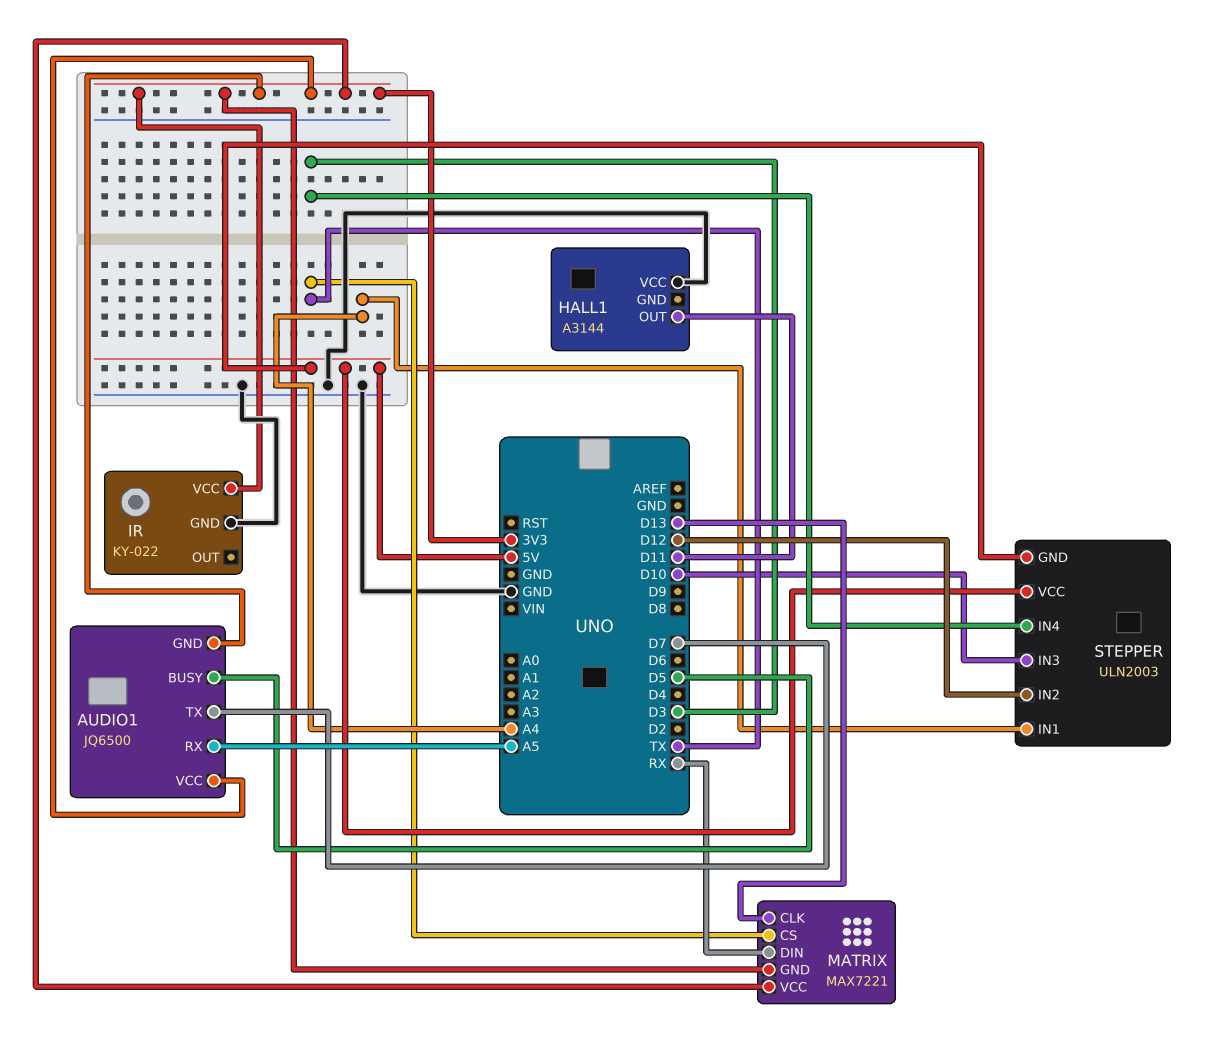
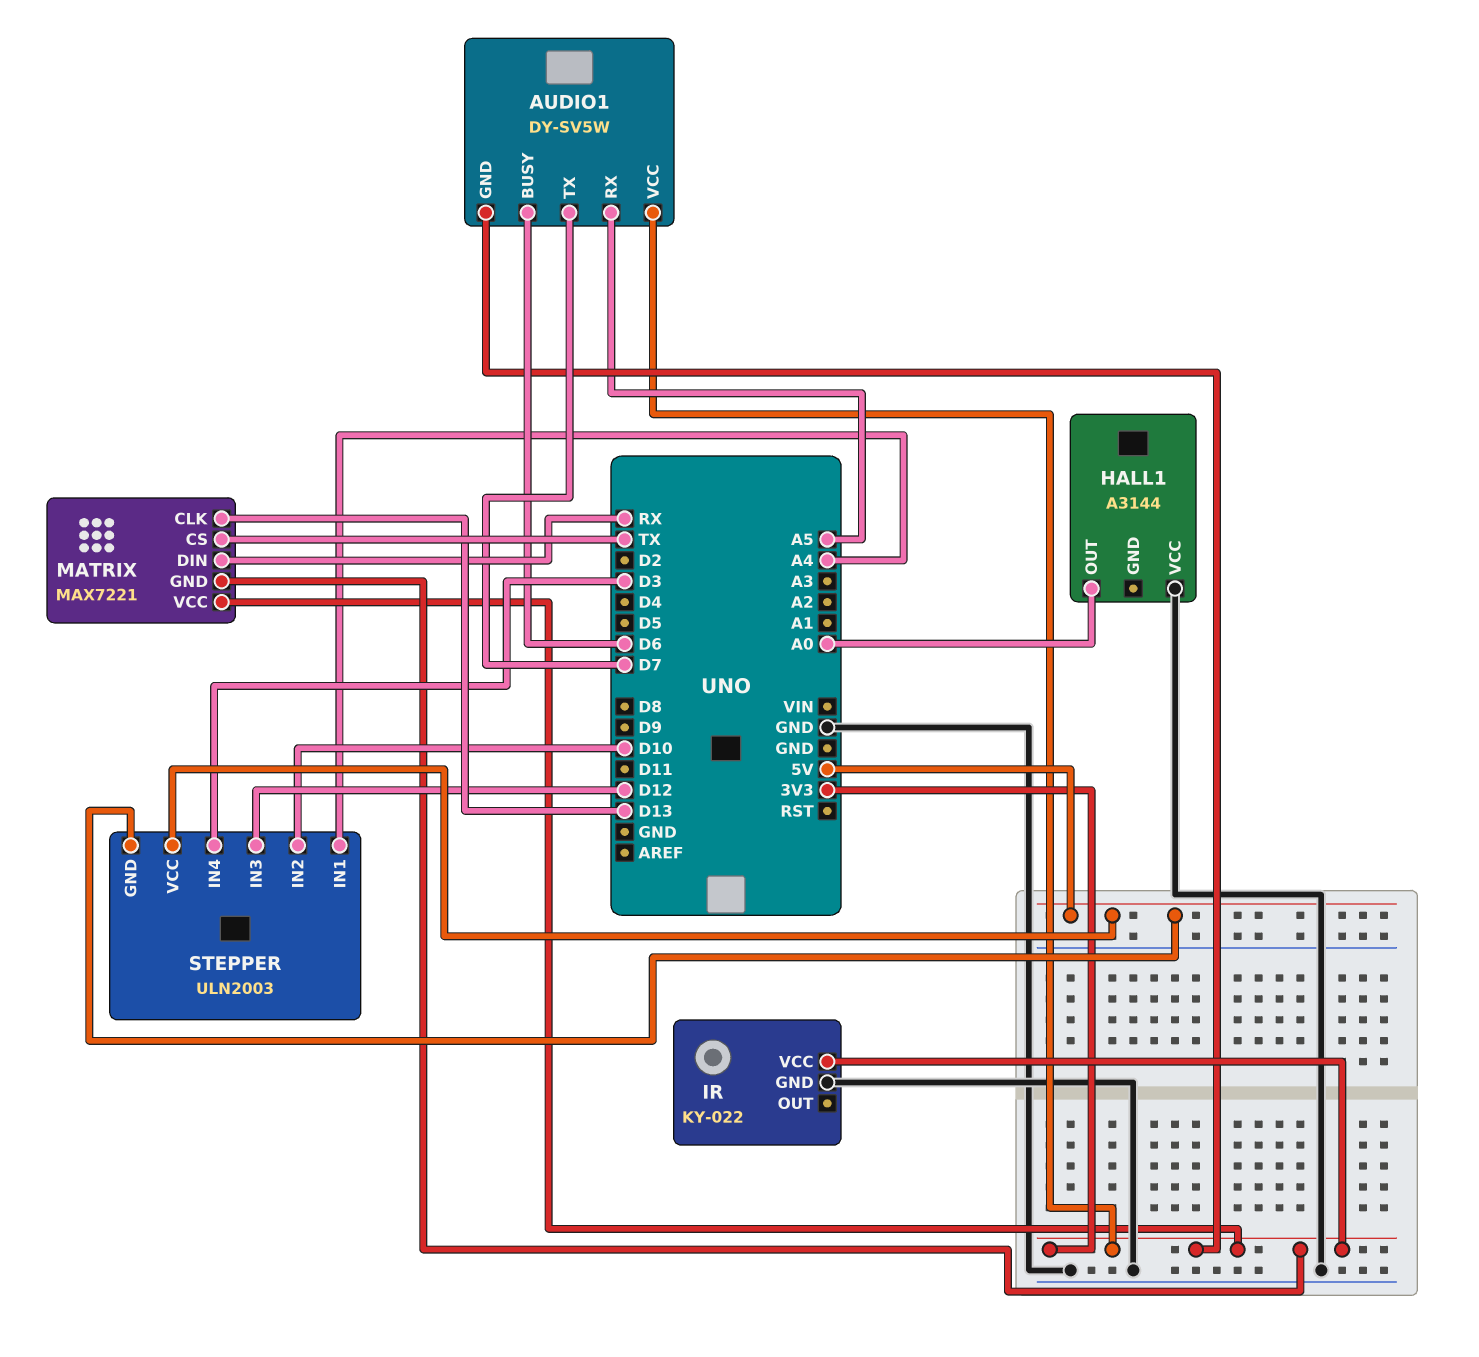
AUDIO1: JQ6500 -> DY-SV5W
AUDIO1 pin BUSY: D5 -> D6
HALL1 pin OUT: D11 -> A0
STEPPER pin IN2: D12 -> D10
STEPPER pin IN3: D10 -> D12

